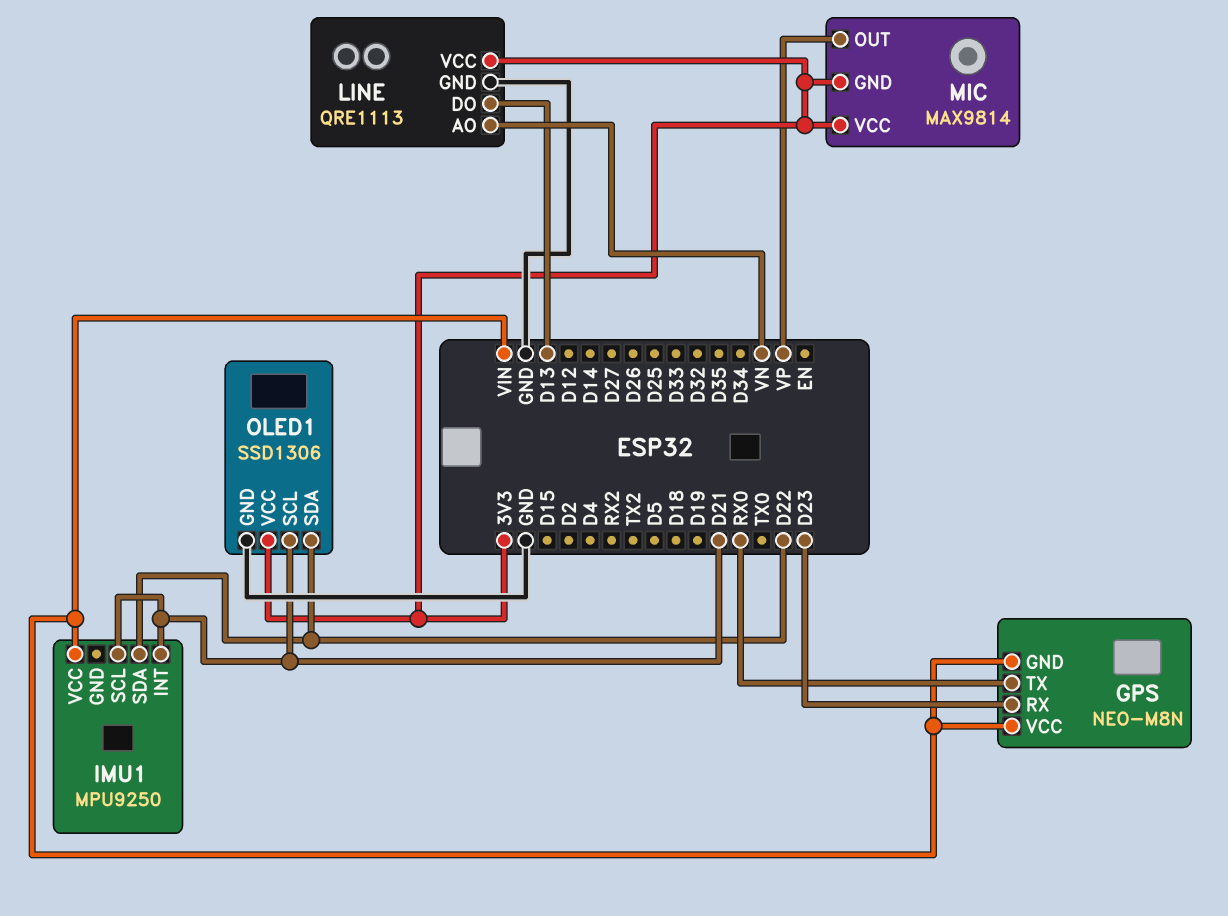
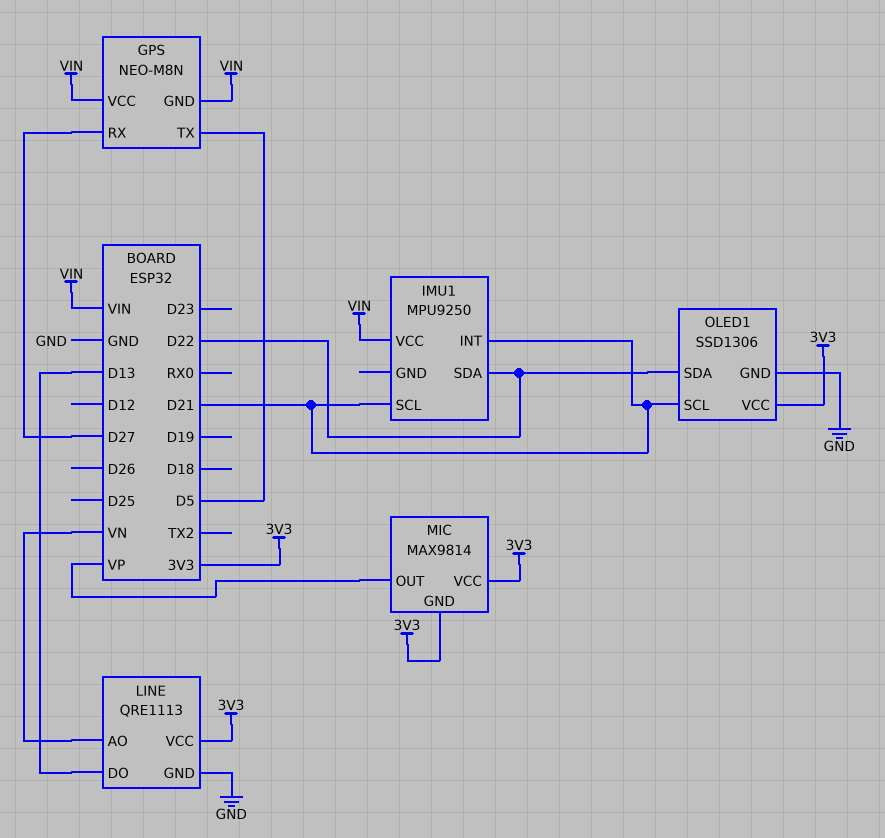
GPS pin RX: D23 -> D27
GPS pin TX: RX0 -> D5

